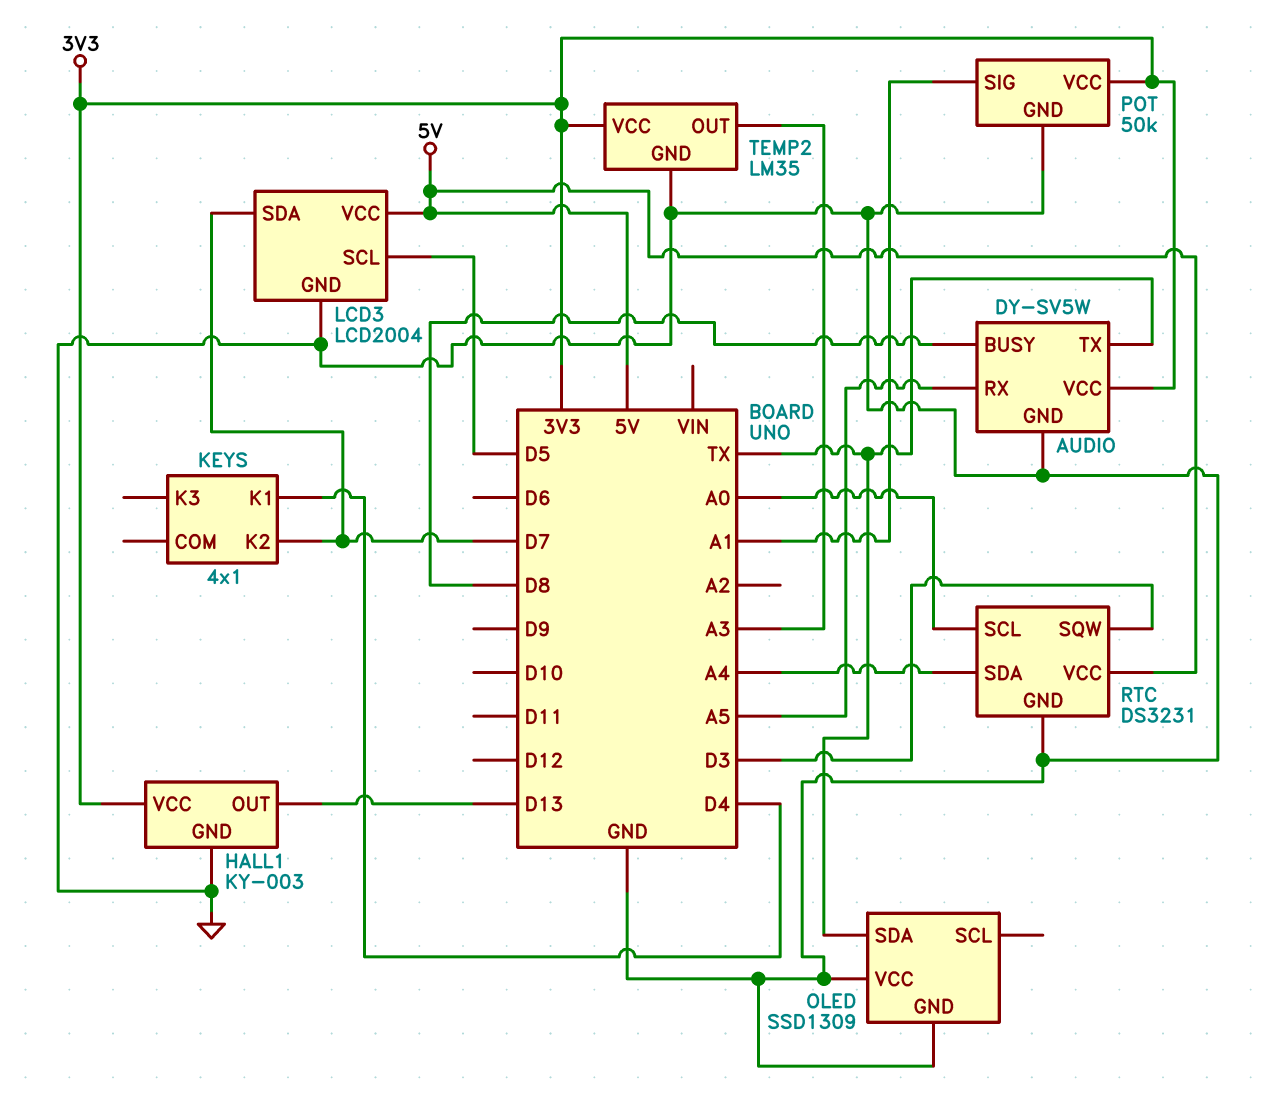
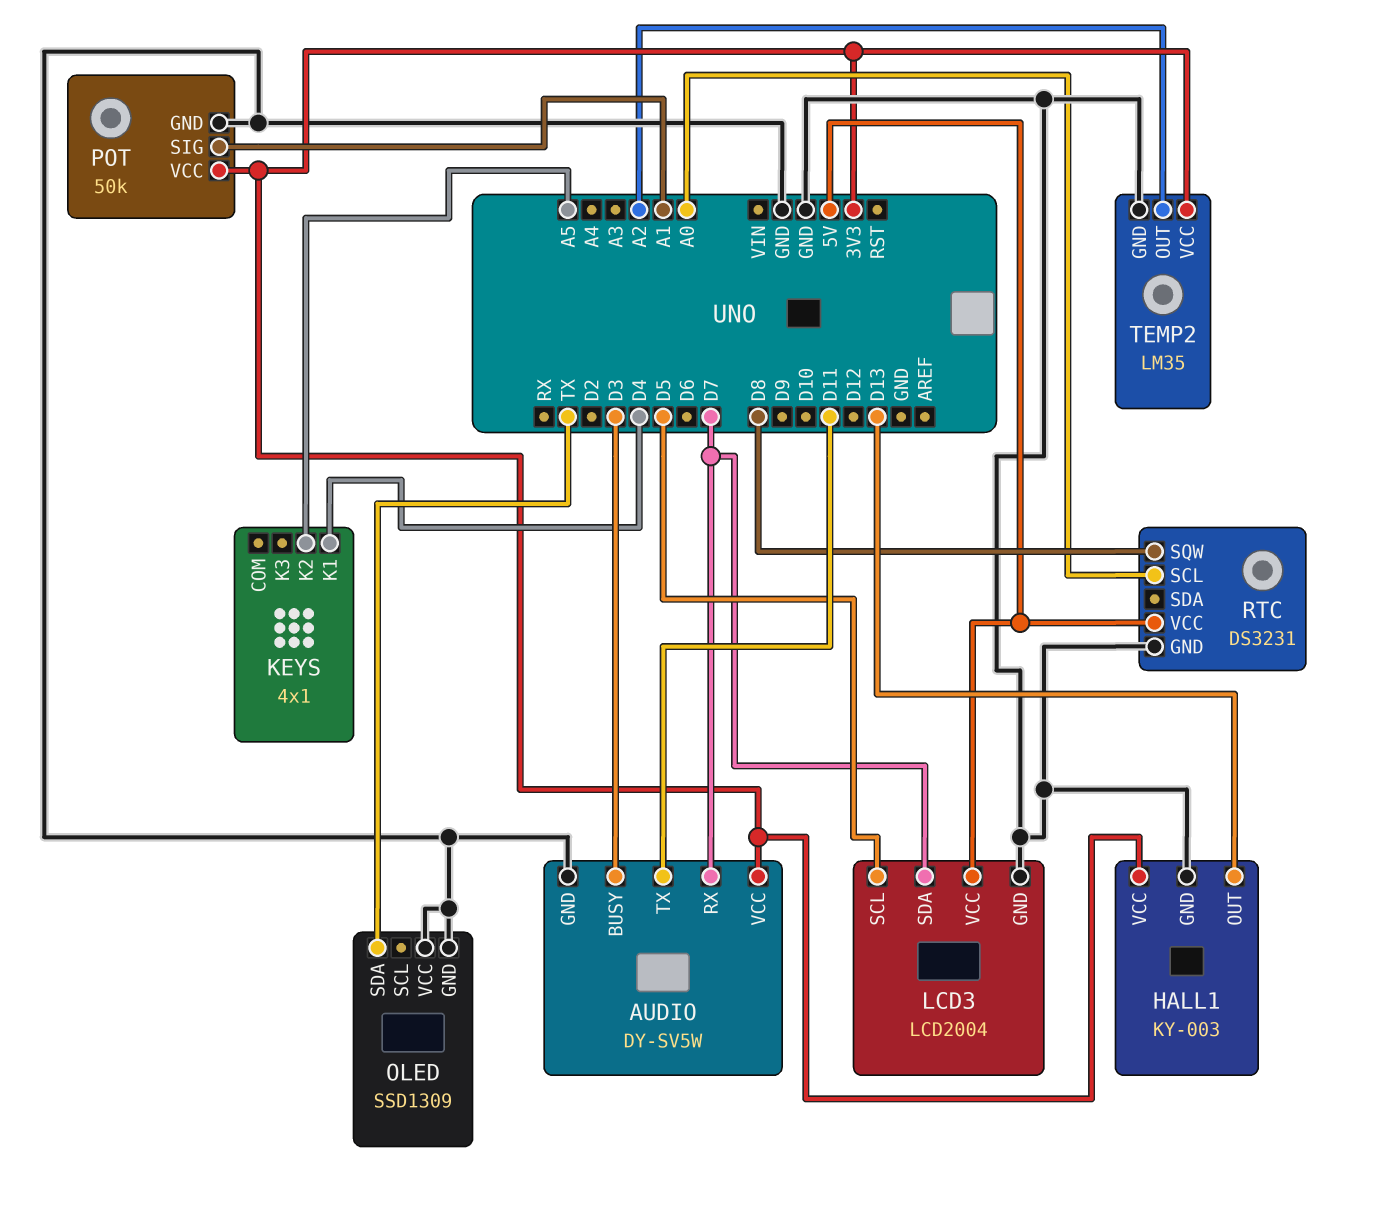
AUDIO pin BUSY: D8 -> D3
AUDIO pin RX: A5 -> D7
AUDIO pin TX: TX -> D11
KEYS pin K2: D7 -> A5
RTC pin SDA: A4 -> none
RTC pin SQW: D3 -> D8
TEMP2 pin OUT: A3 -> A2

